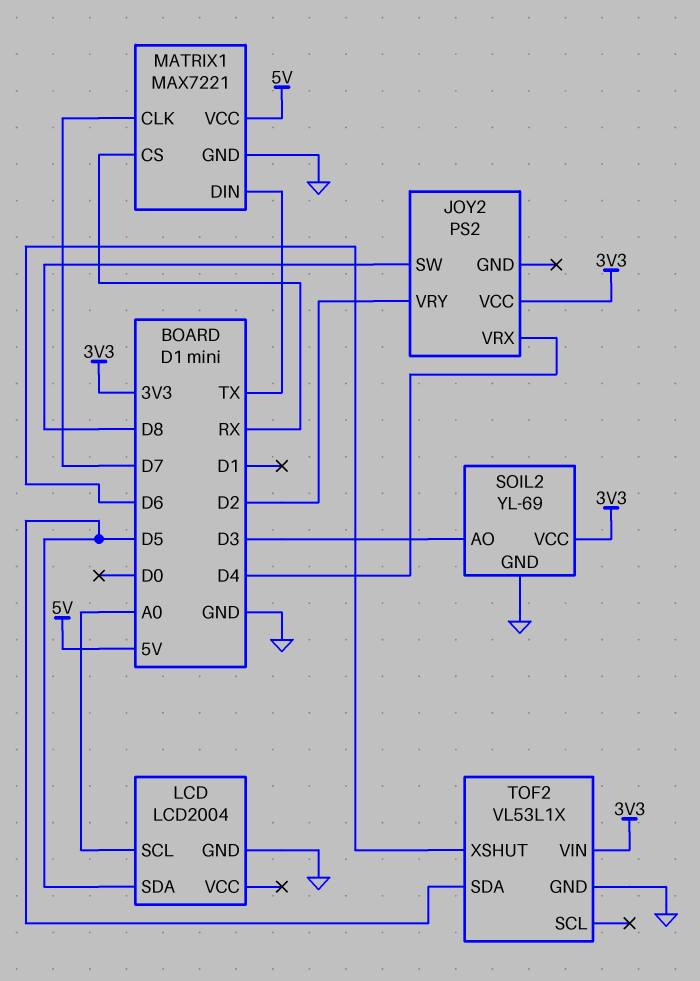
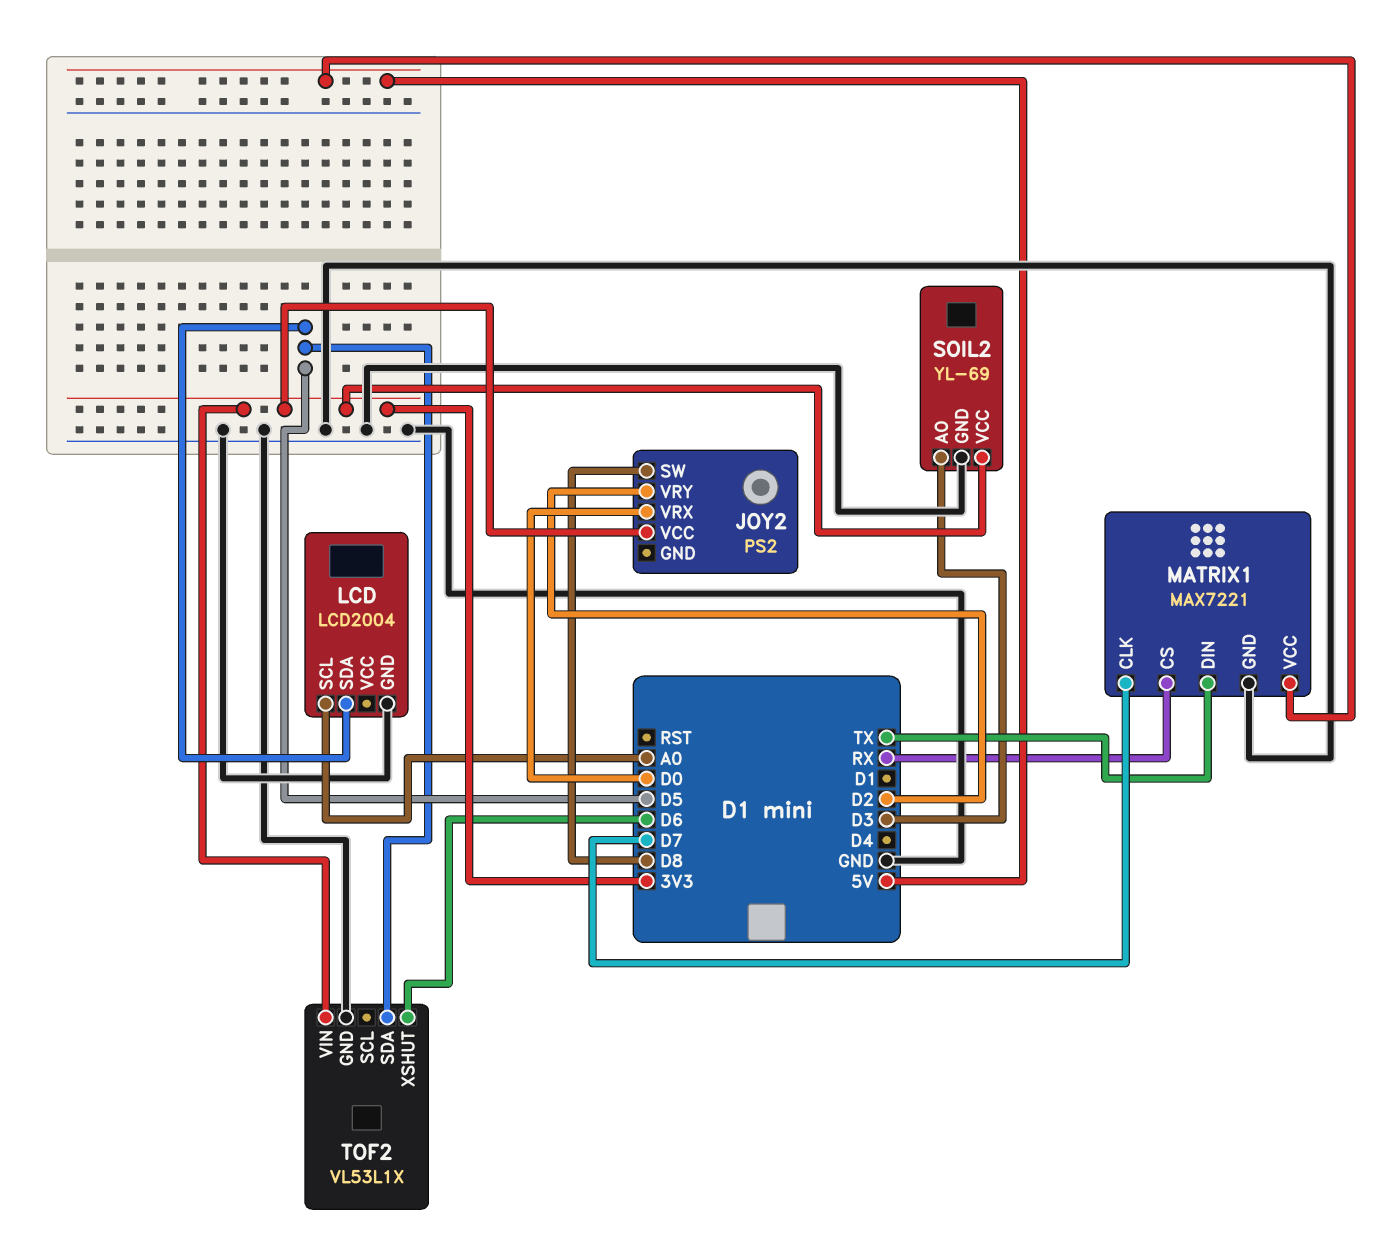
JOY2 pin VRX: D4 -> D0

